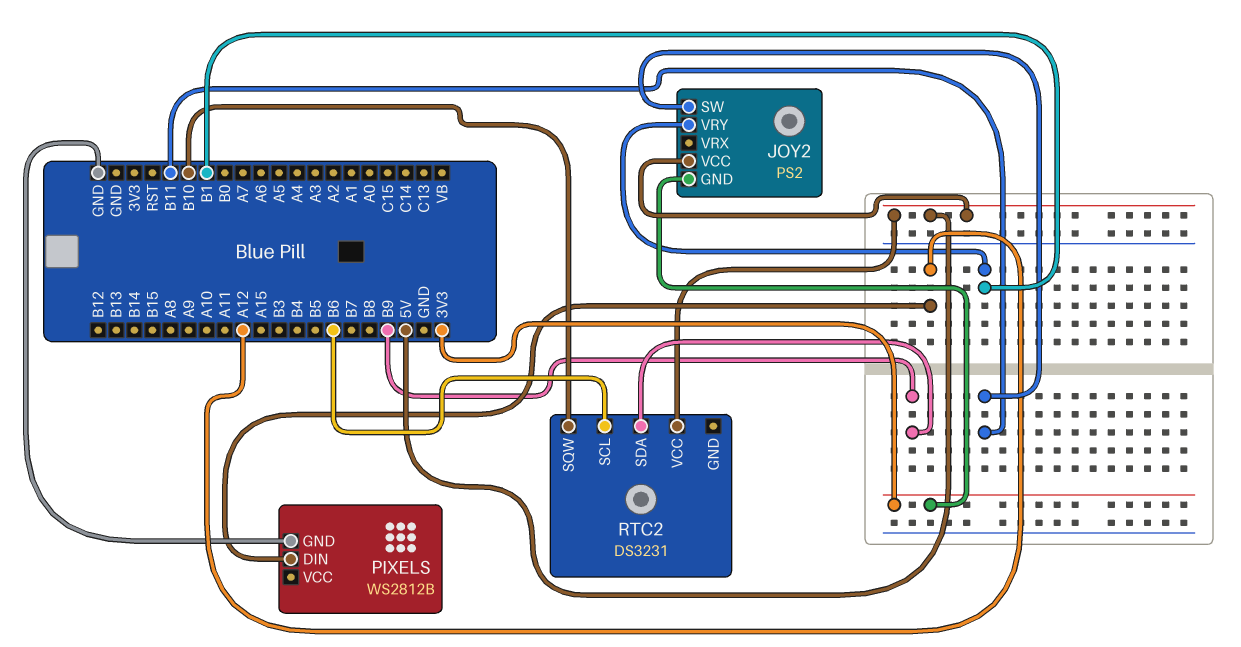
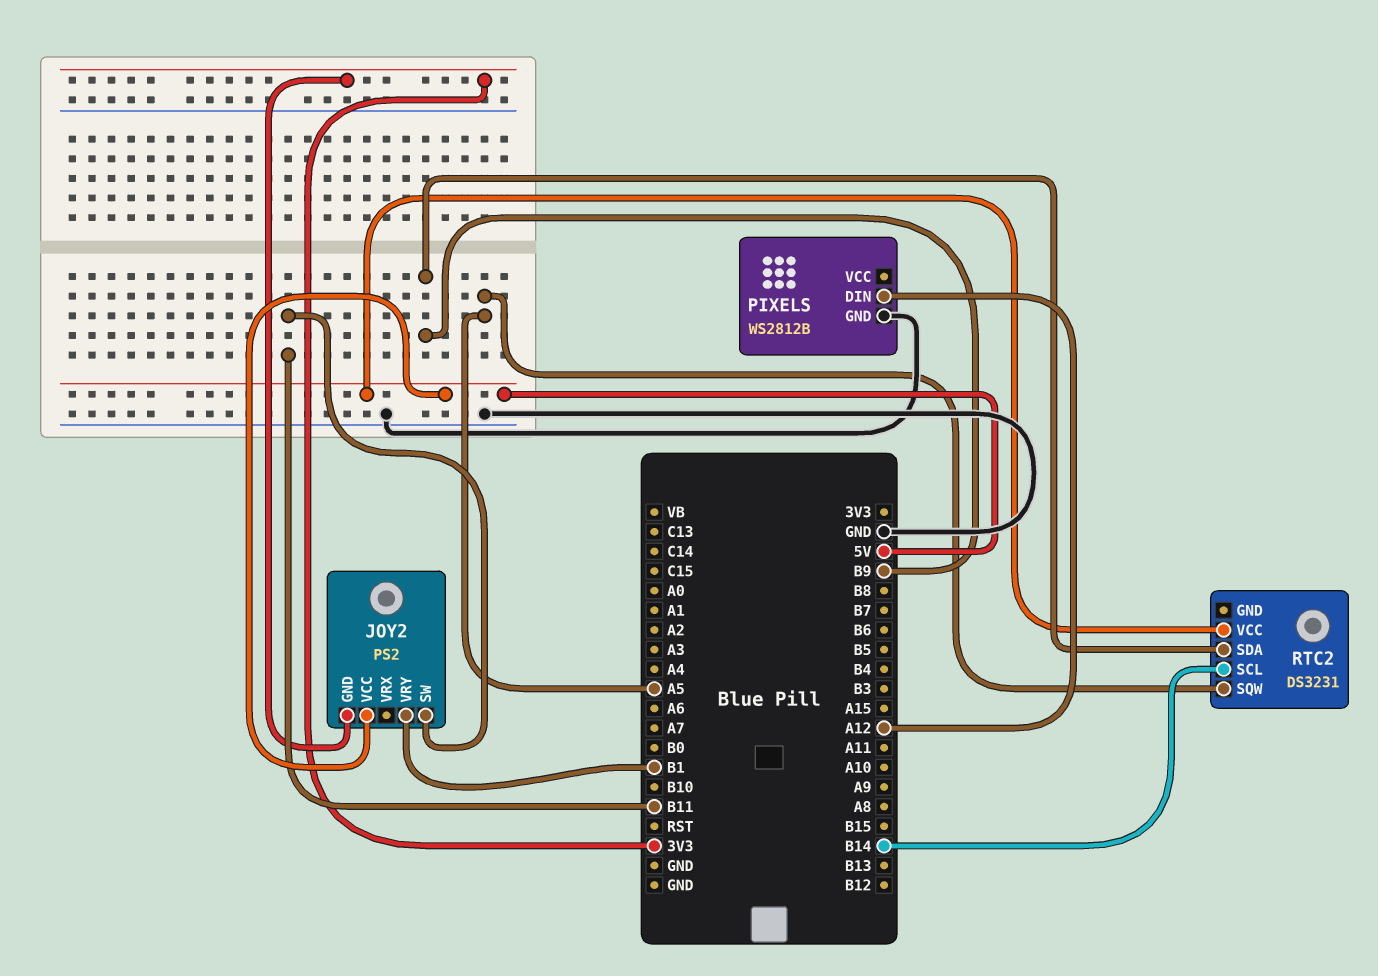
RTC2 pin SCL: B6 -> B14
RTC2 pin SQW: B10 -> A5

